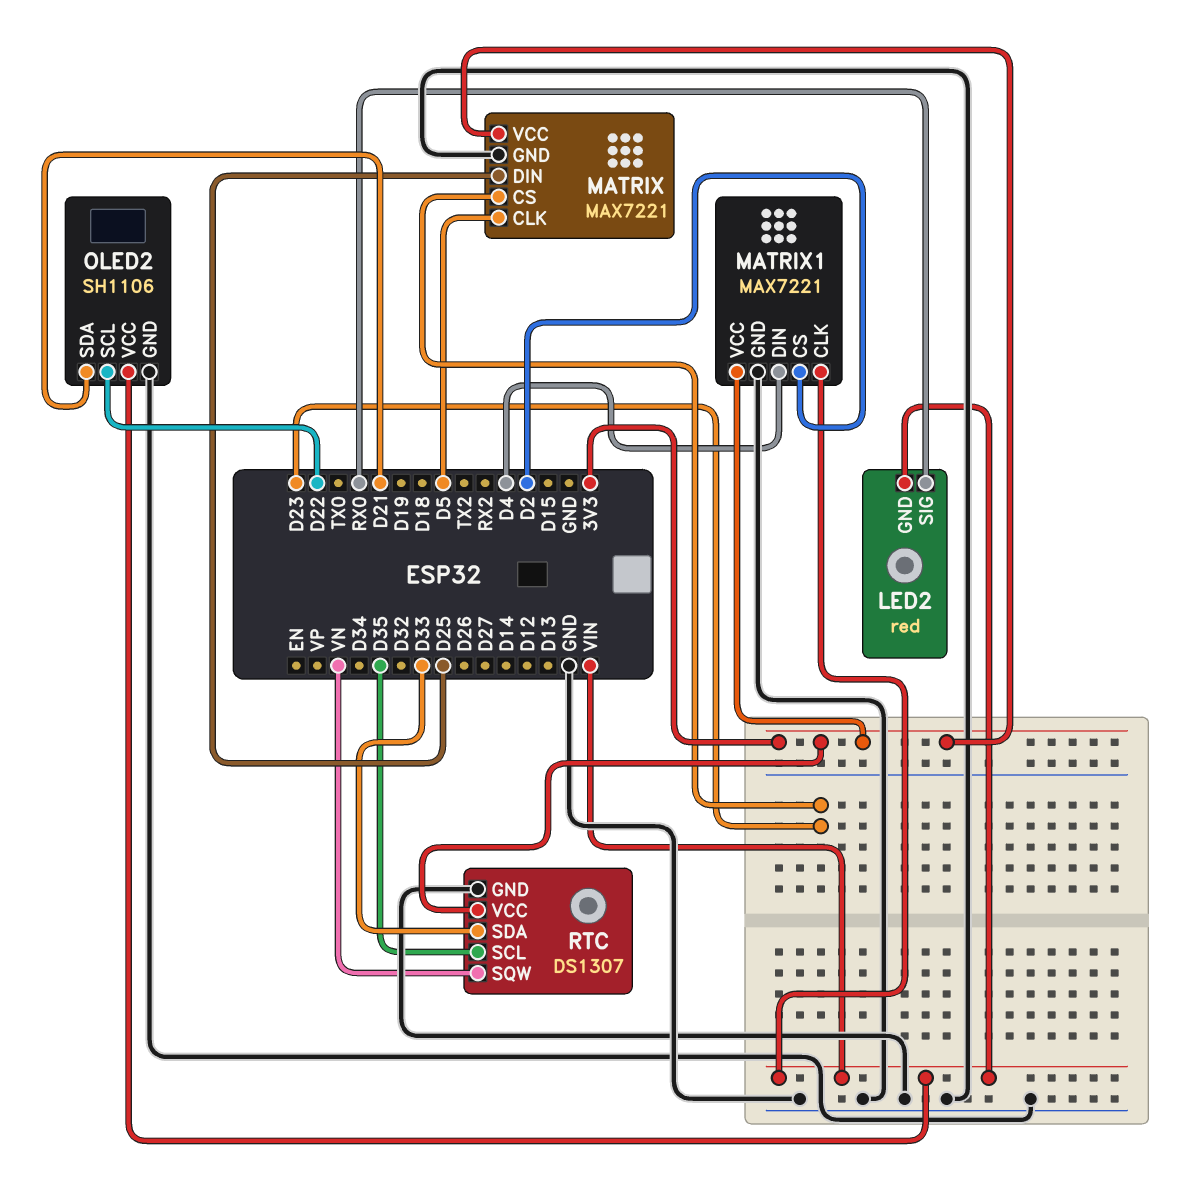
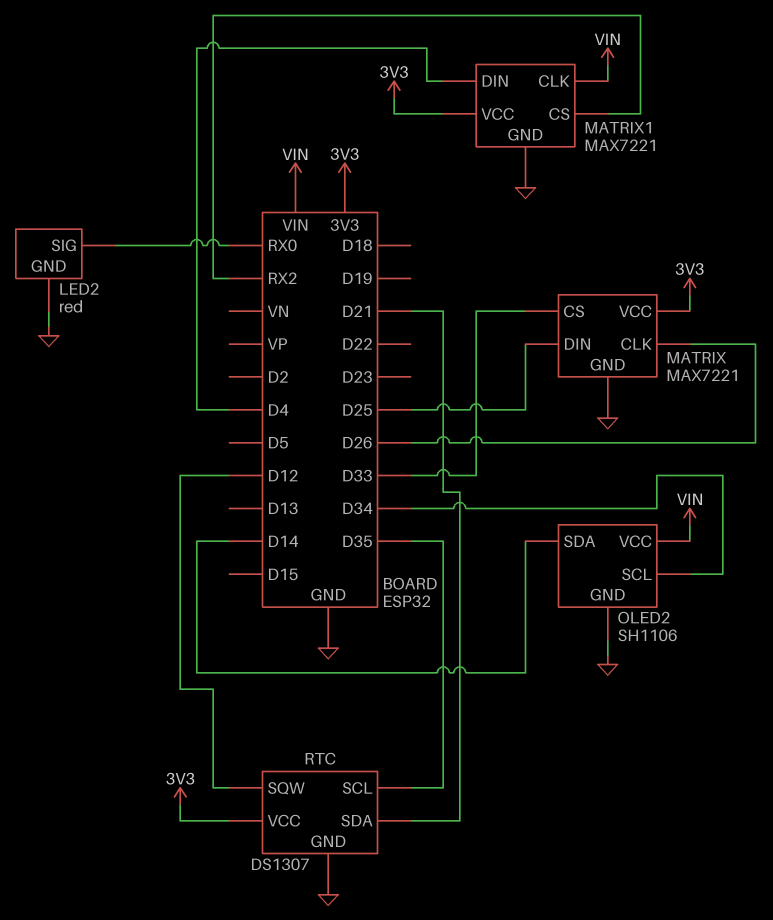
LED2 pin GND: VIN -> GND
MATRIX pin CLK: D5 -> D26
MATRIX pin CS: D23 -> D33
MATRIX1 pin CS: D2 -> RX2
OLED2 pin SCL: D22 -> D34
OLED2 pin SDA: D21 -> D14
RTC pin SDA: D33 -> D21
RTC pin SQW: VN -> D12

